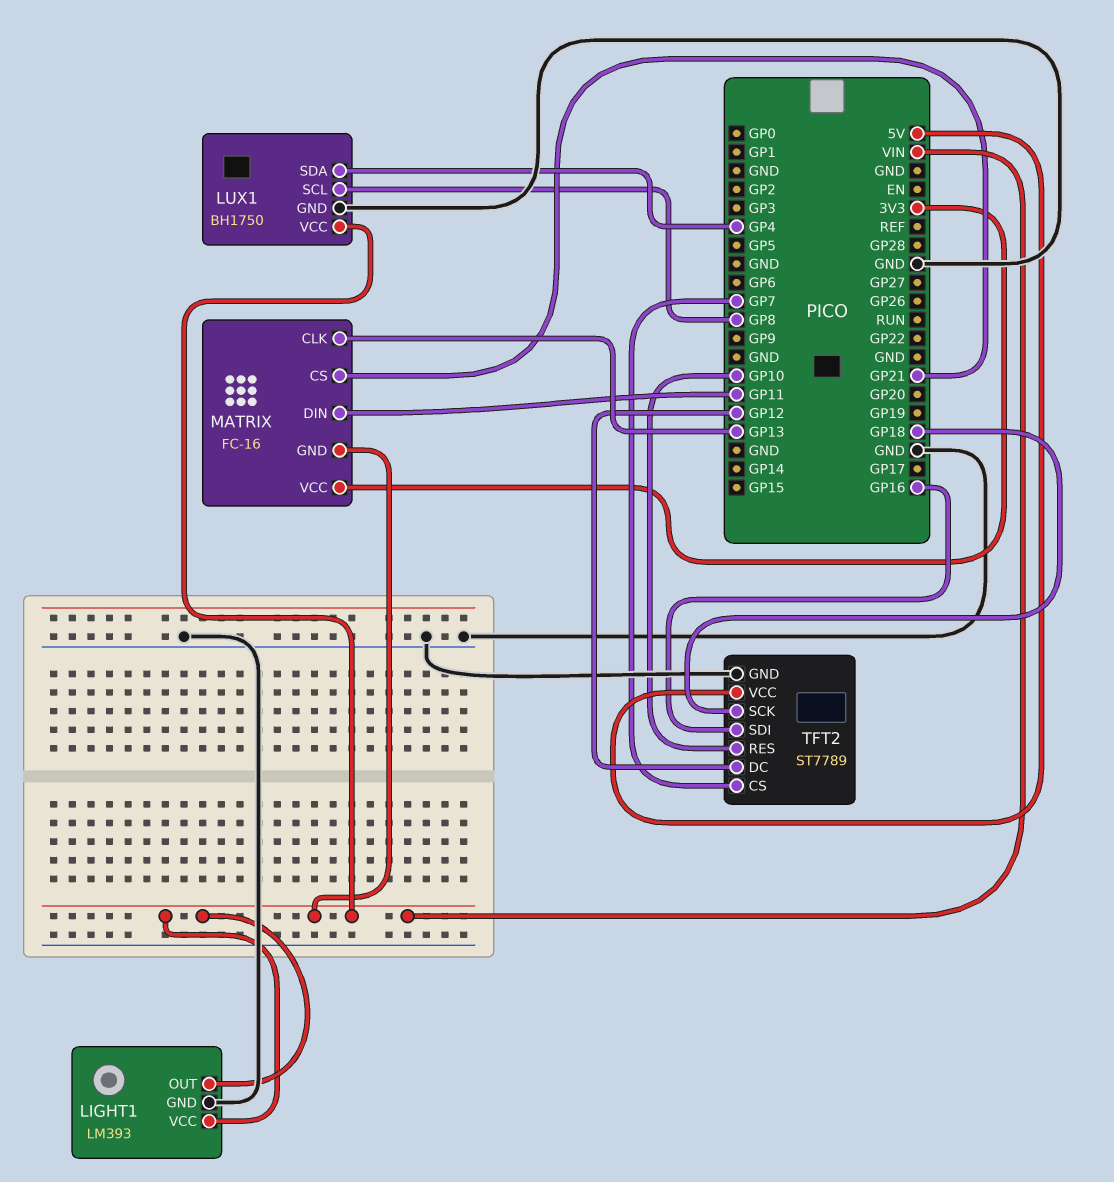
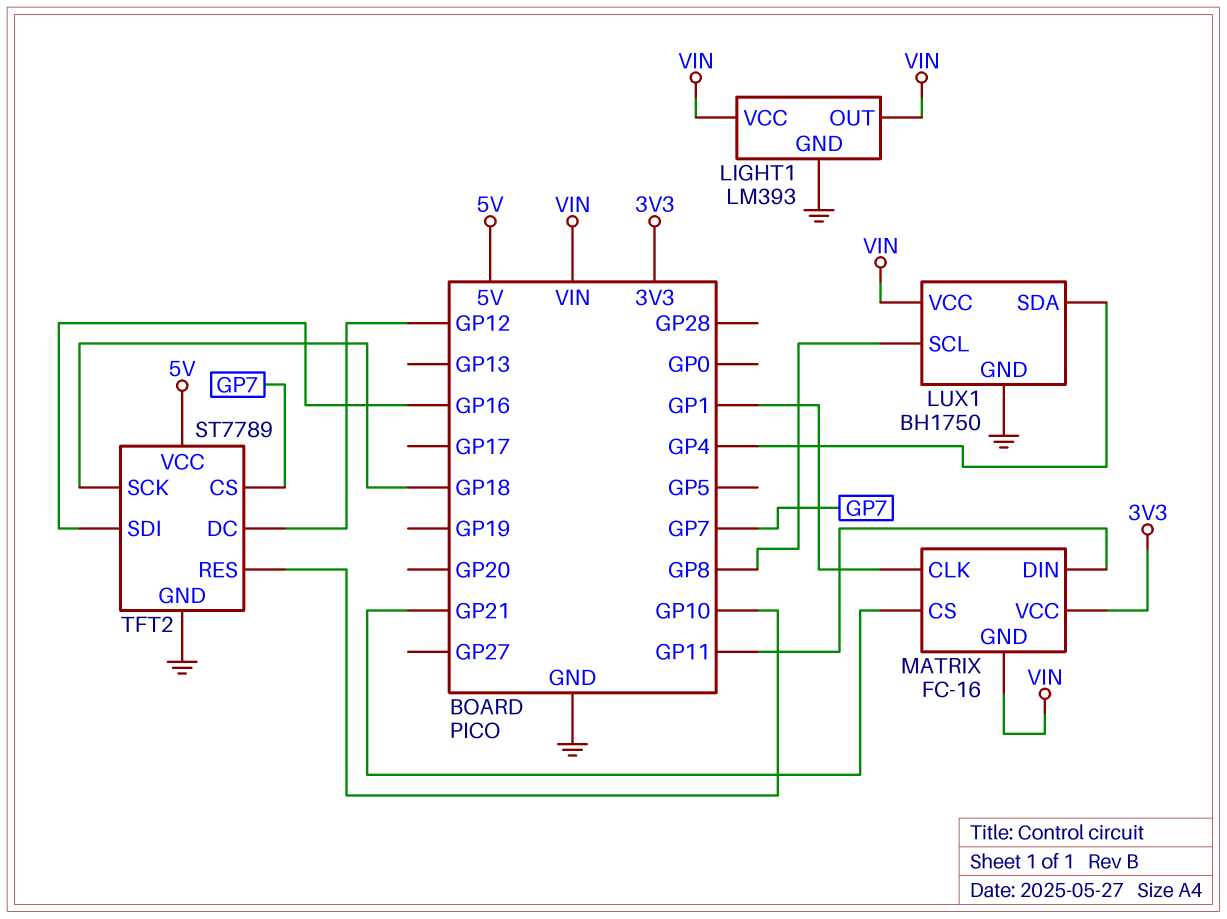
MATRIX pin CLK: GP13 -> GP1

